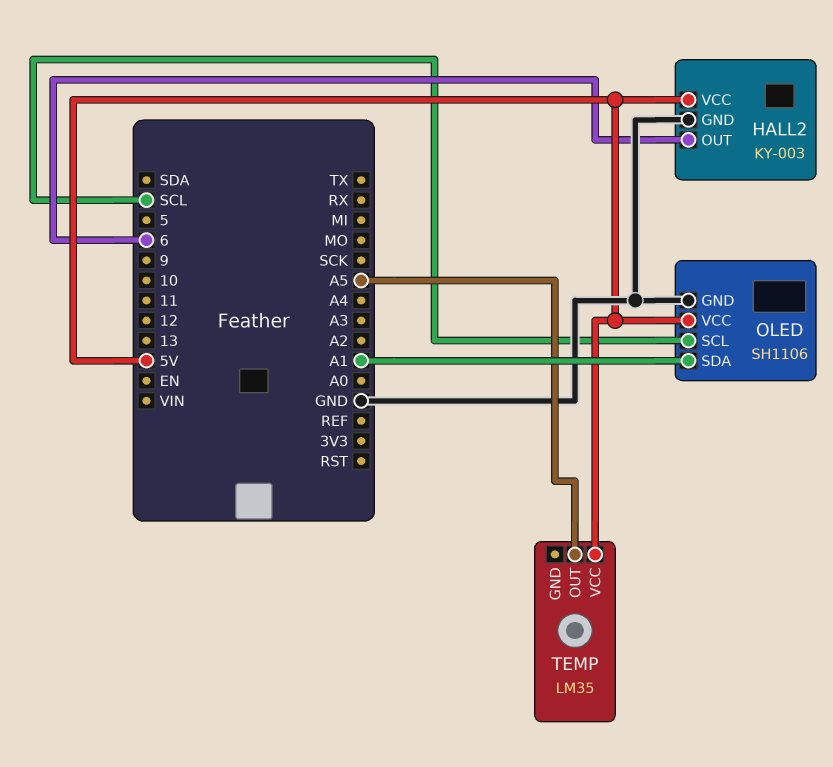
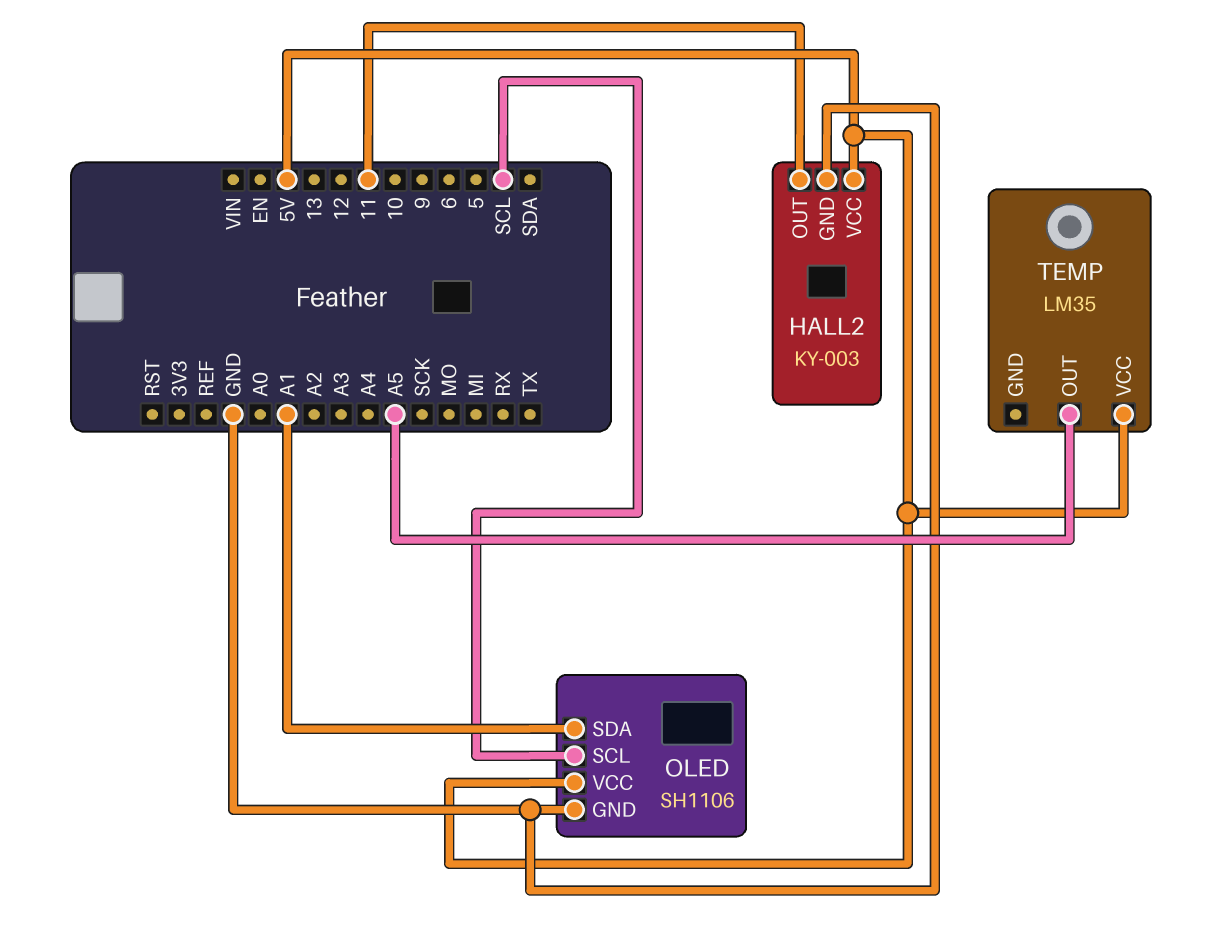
HALL2 pin OUT: 6 -> 11

